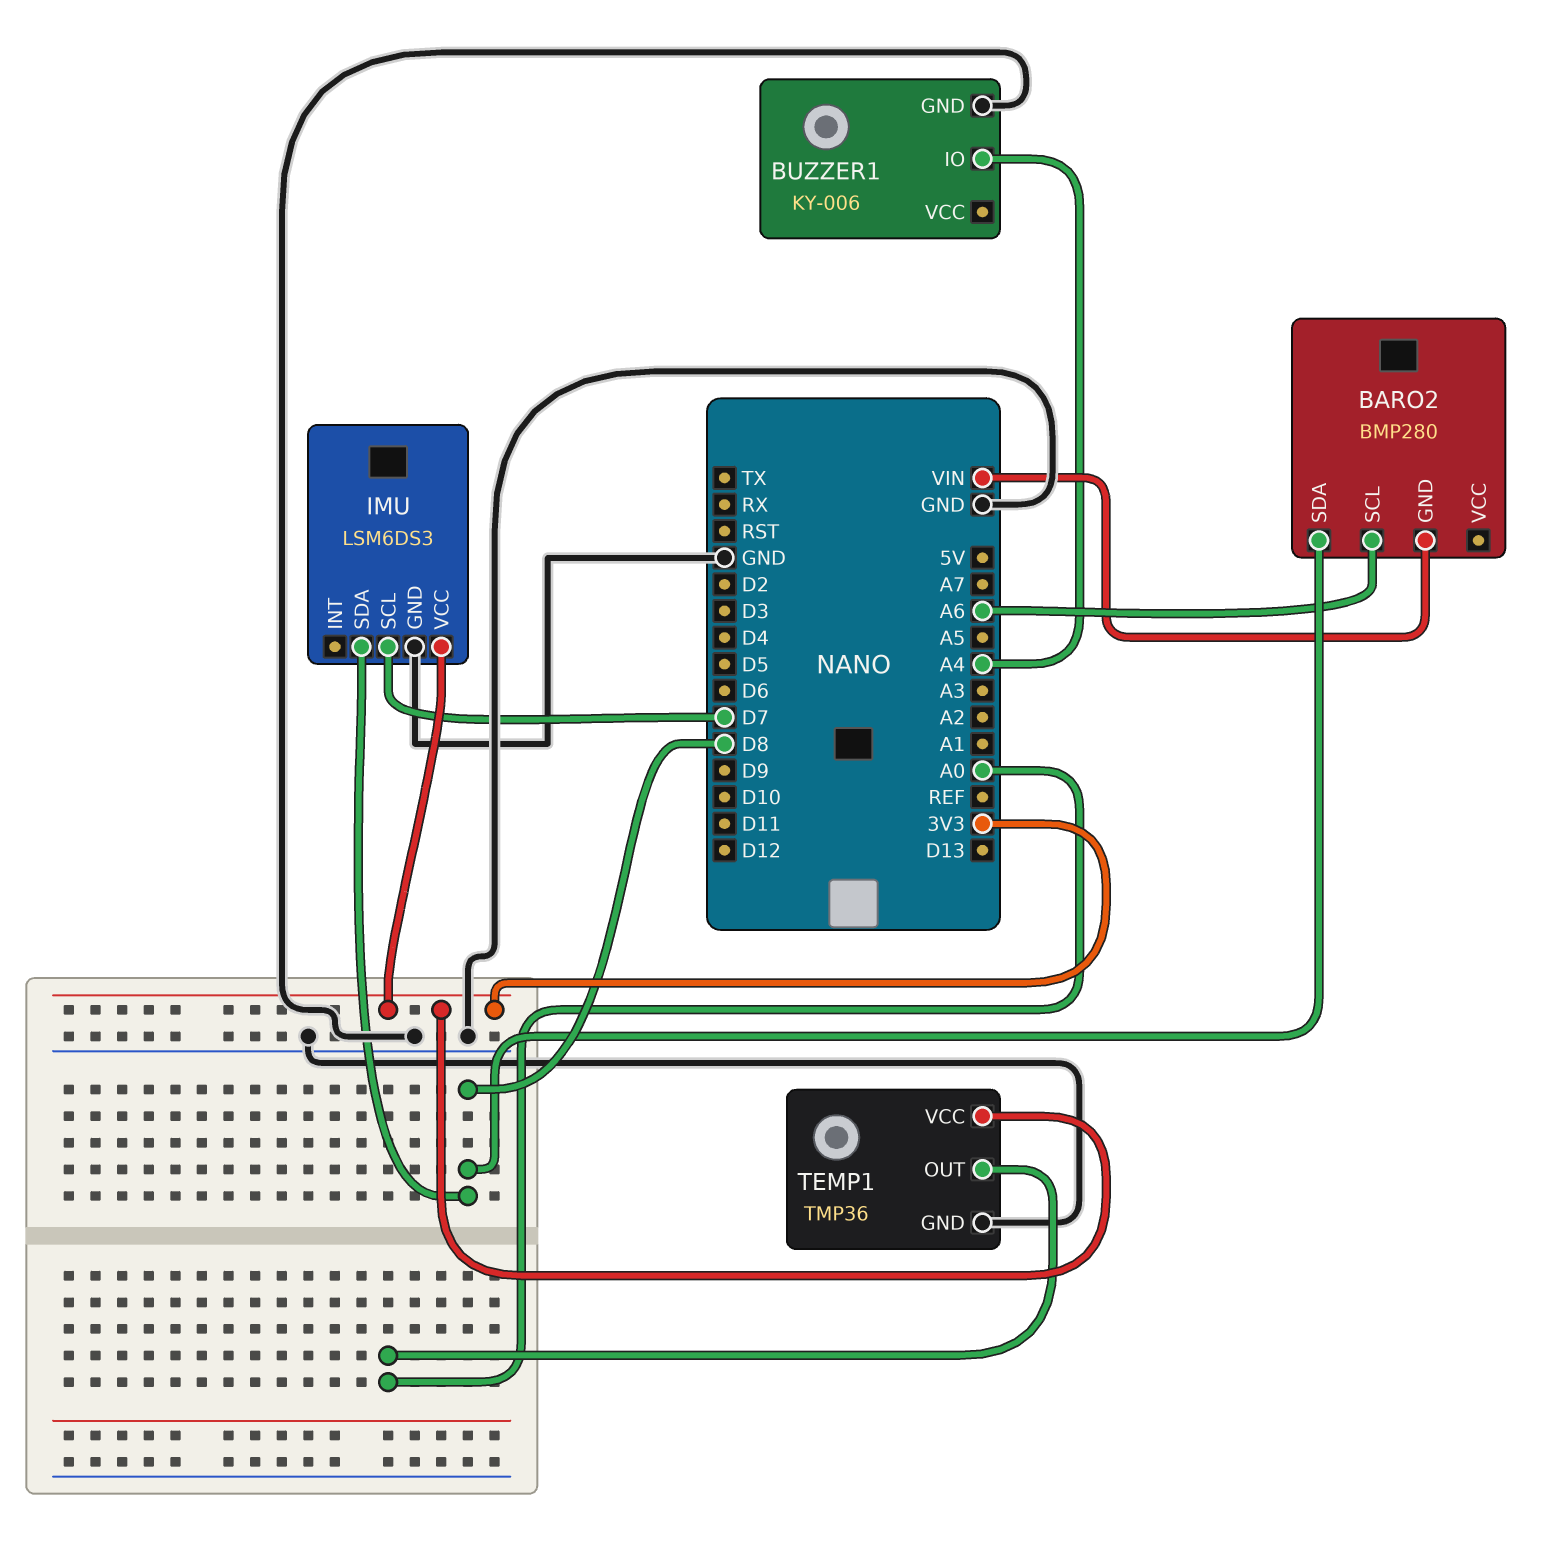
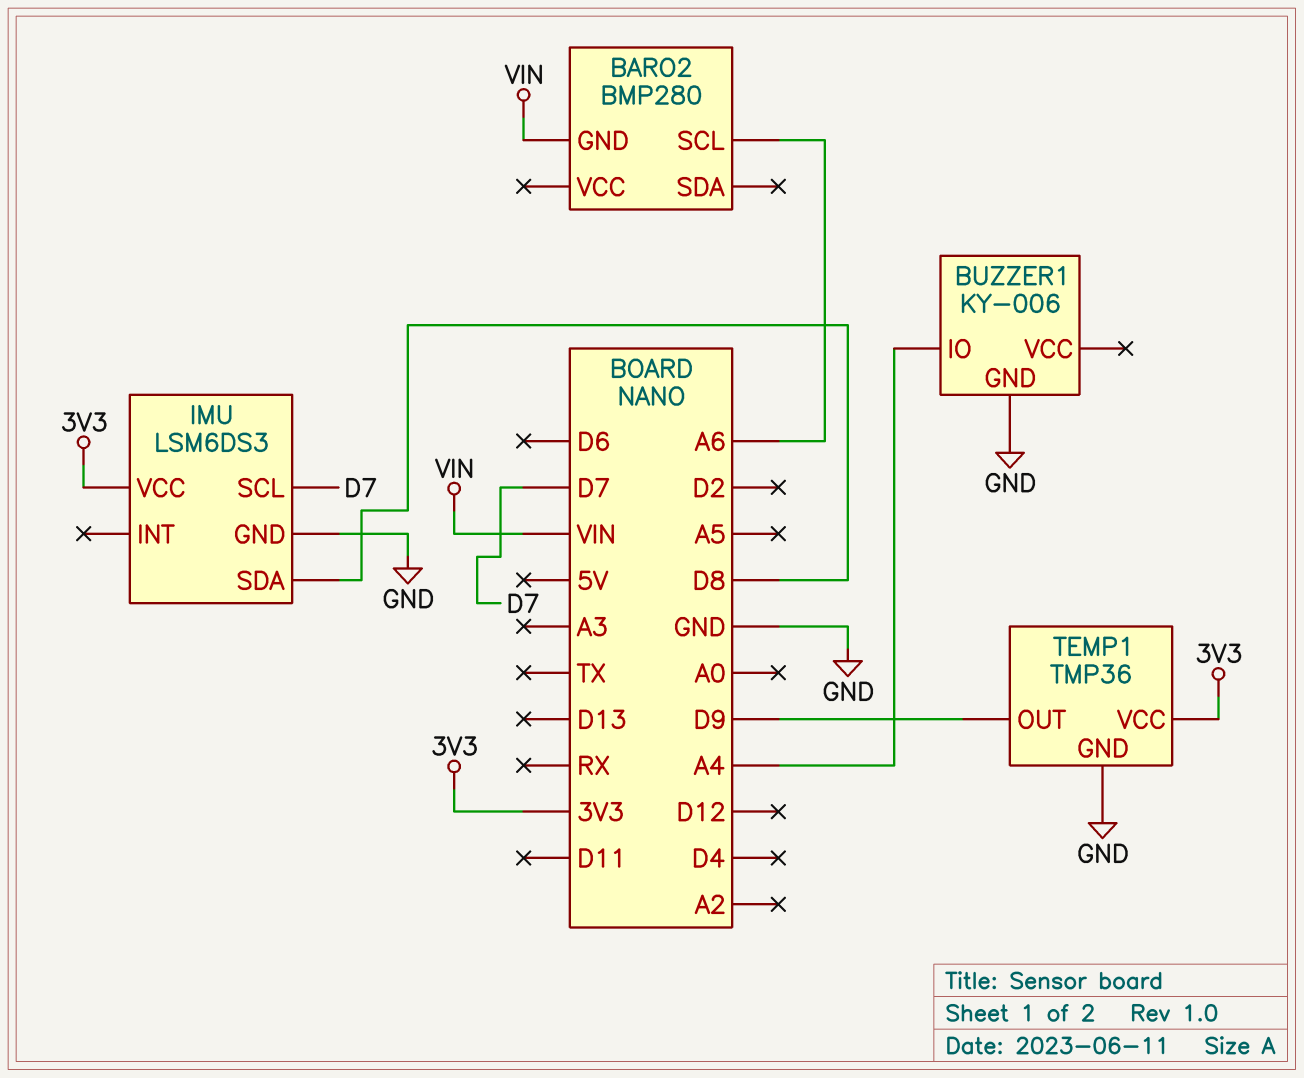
BARO2 pin SDA: D8 -> none
TEMP1 pin OUT: A0 -> D9

